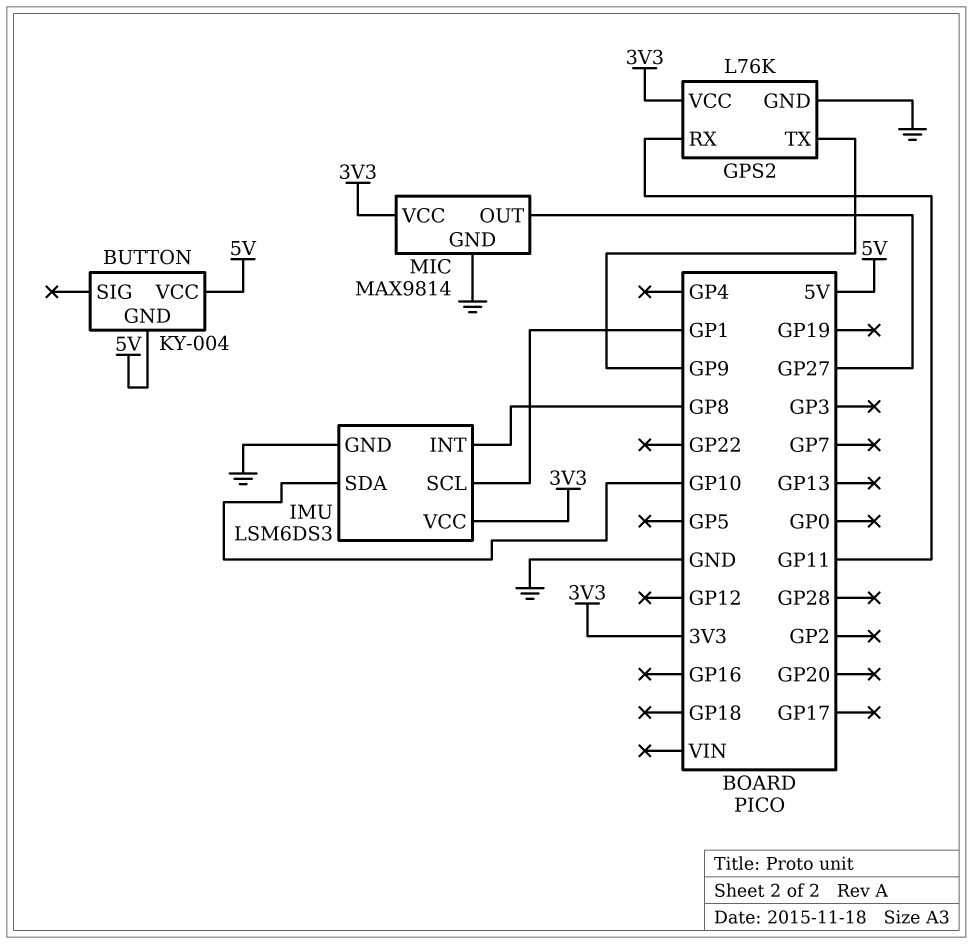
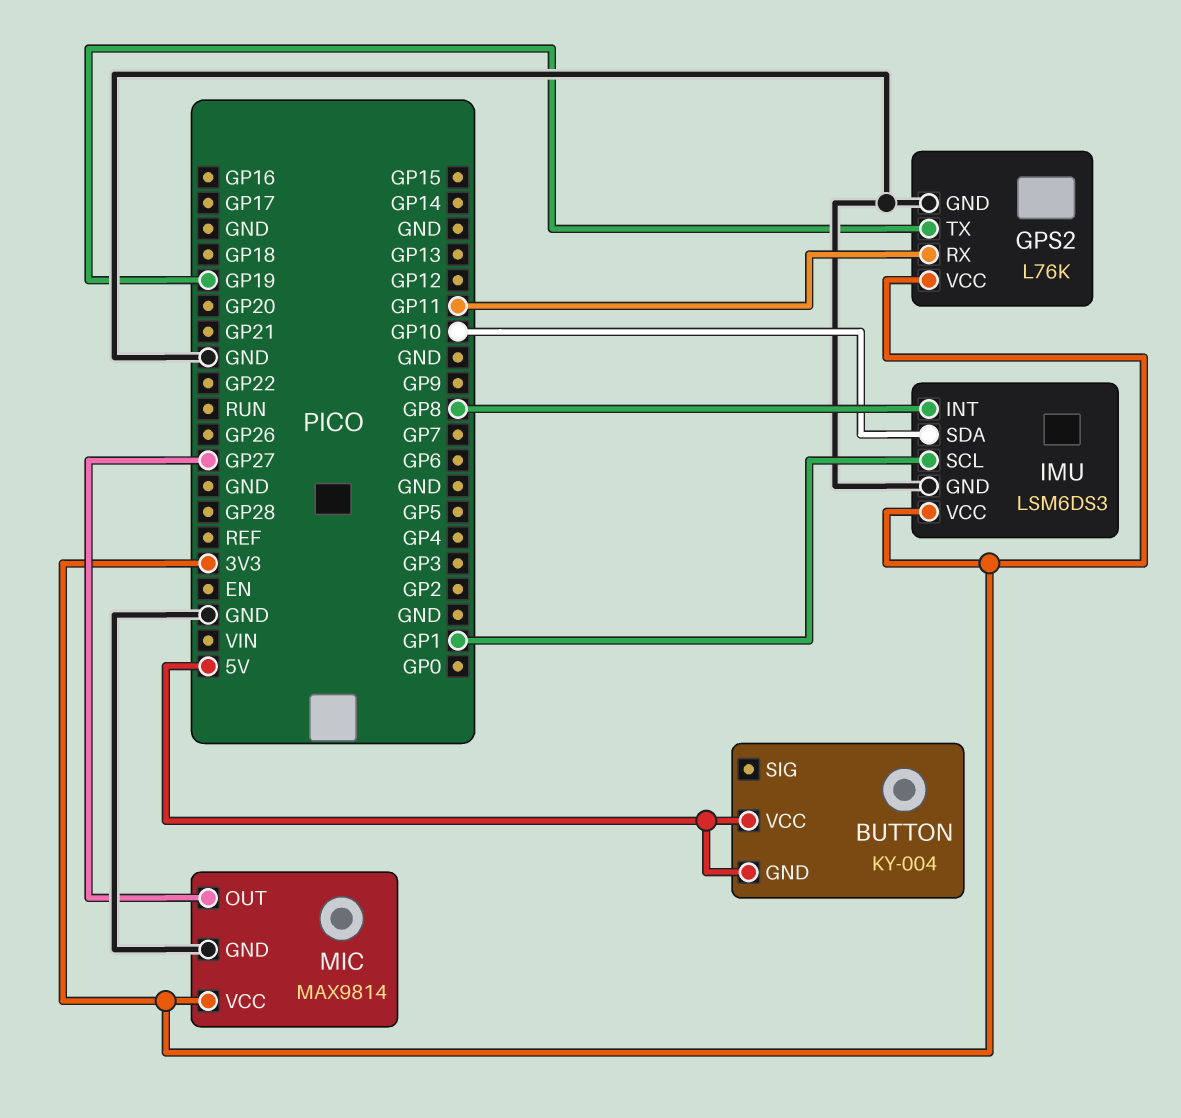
GPS2 pin TX: GP9 -> GP19

